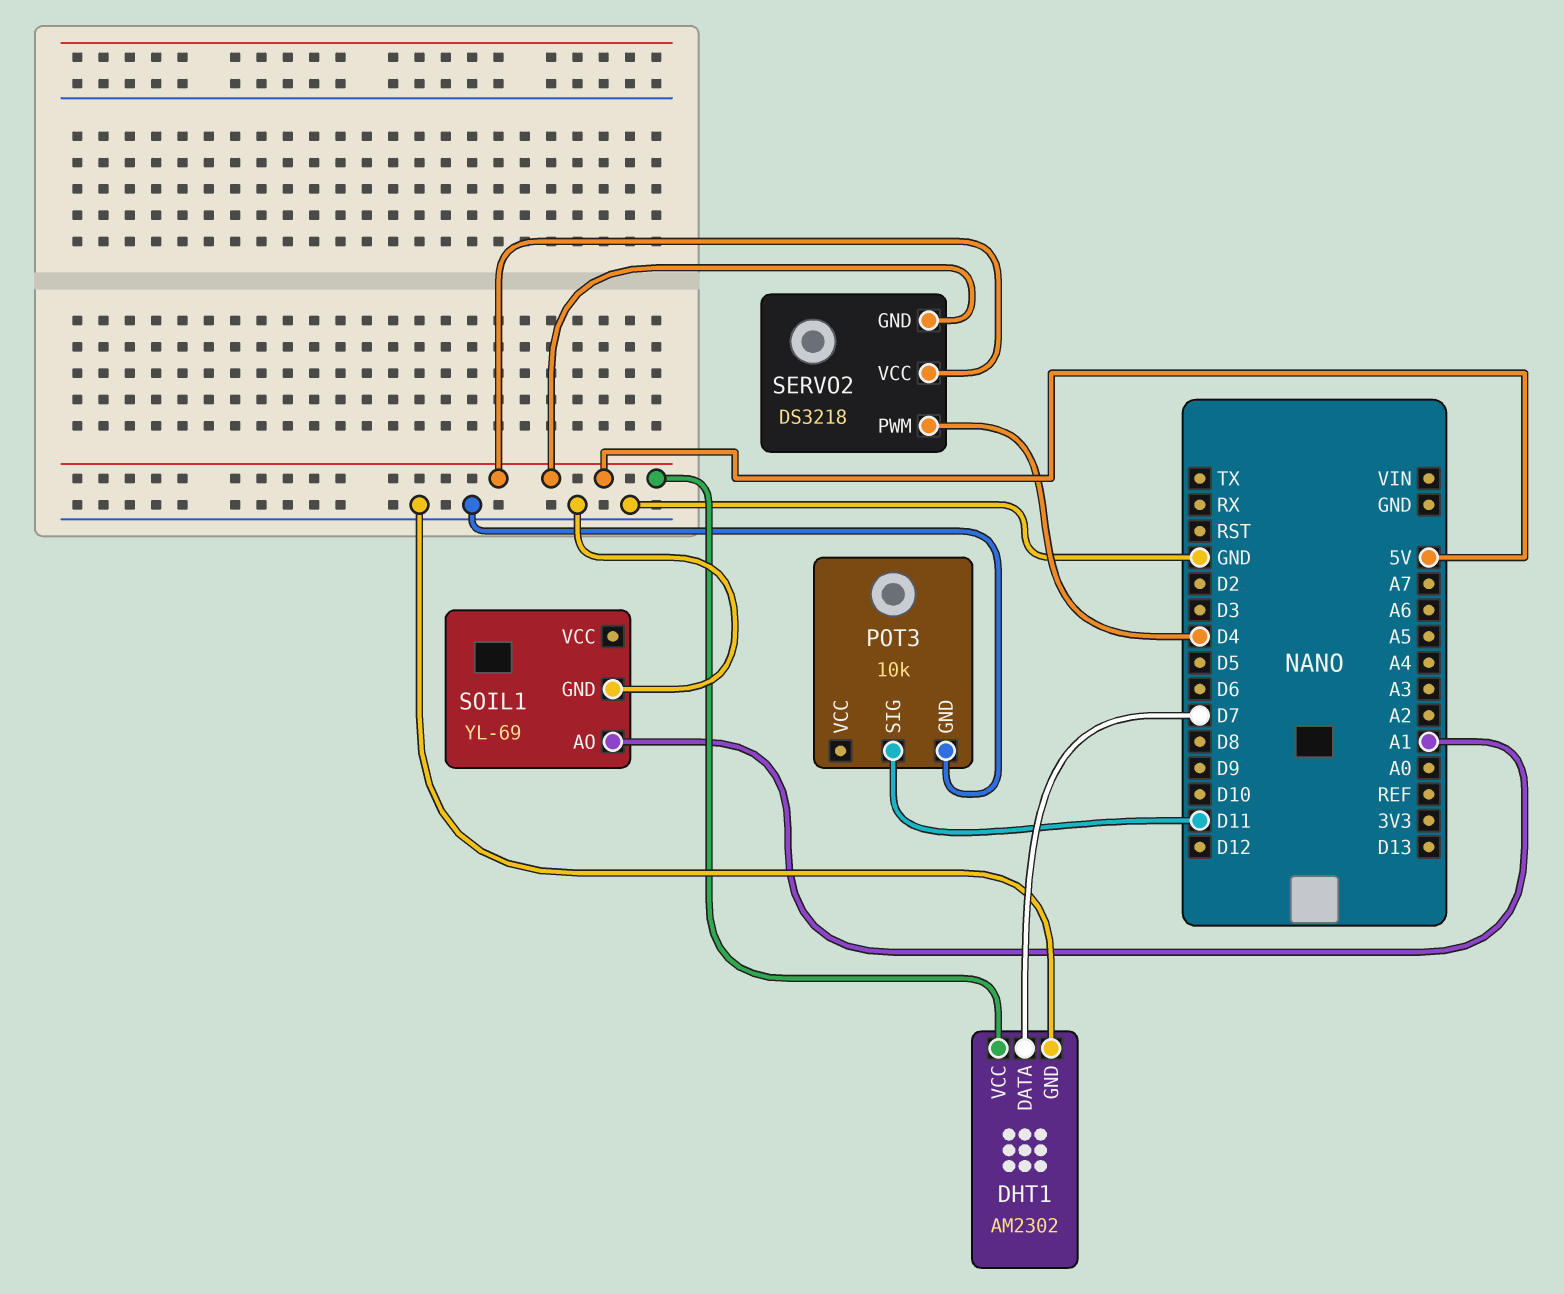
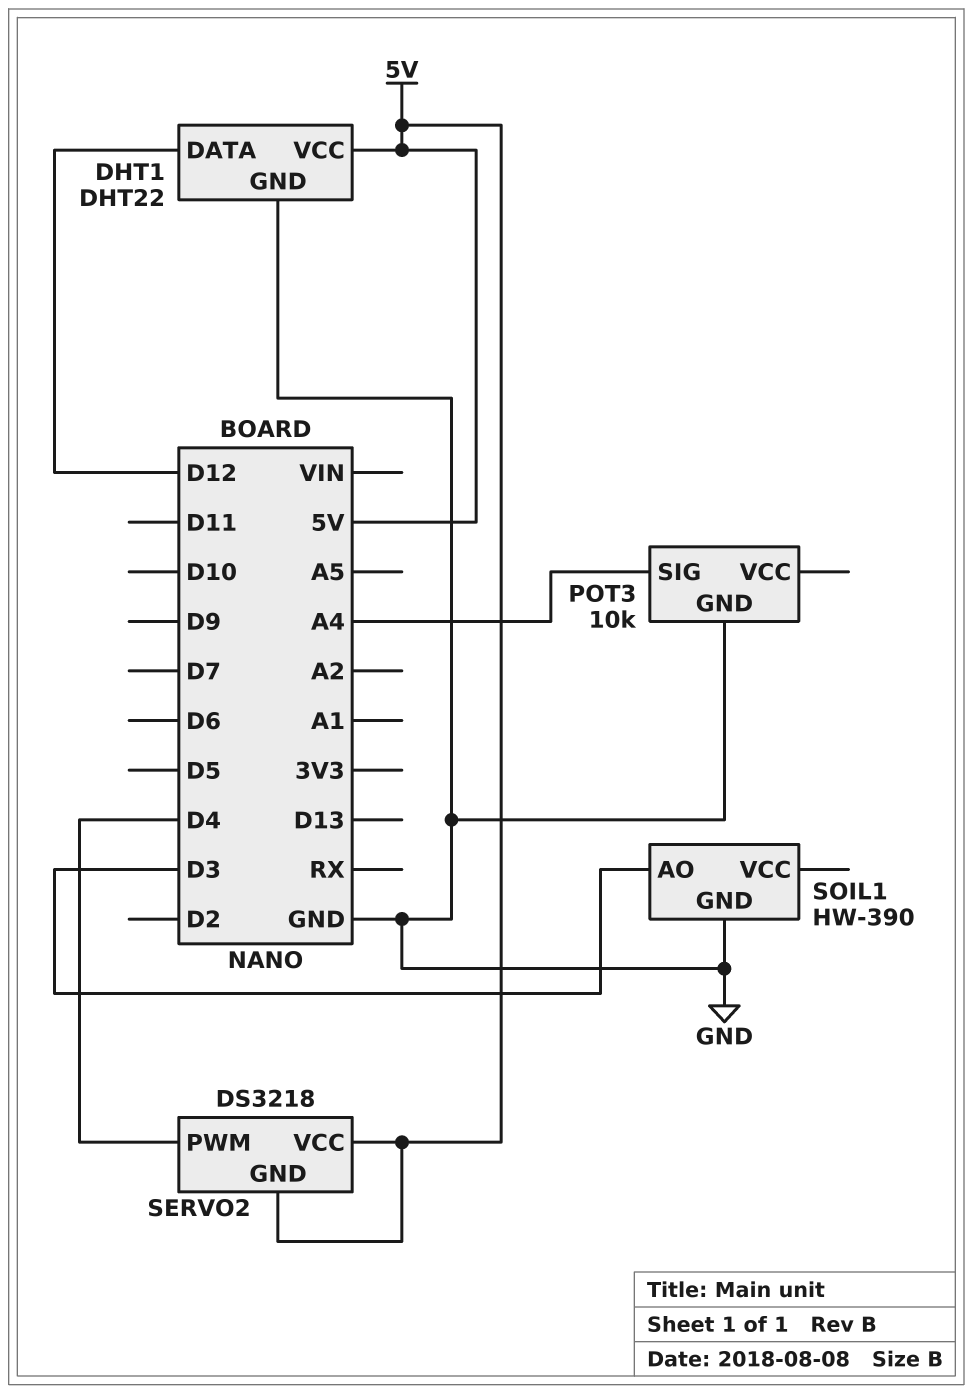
DHT1: AM2302 -> DHT22
DHT1 pin DATA: D7 -> D12
POT3 pin SIG: D11 -> A4
SOIL1: YL-69 -> HW-390
SOIL1 pin AO: A1 -> D3

